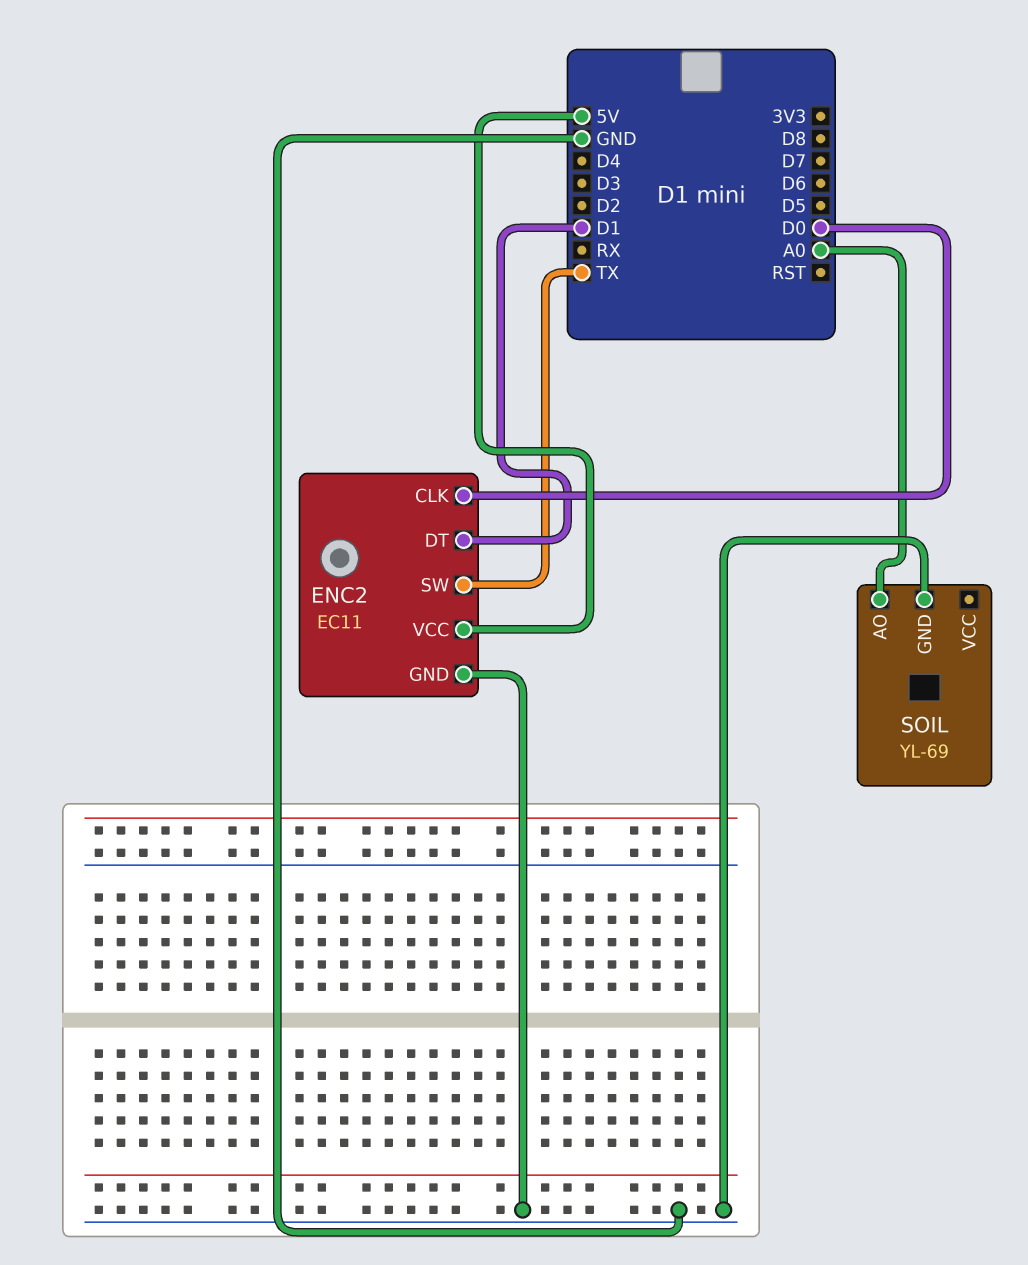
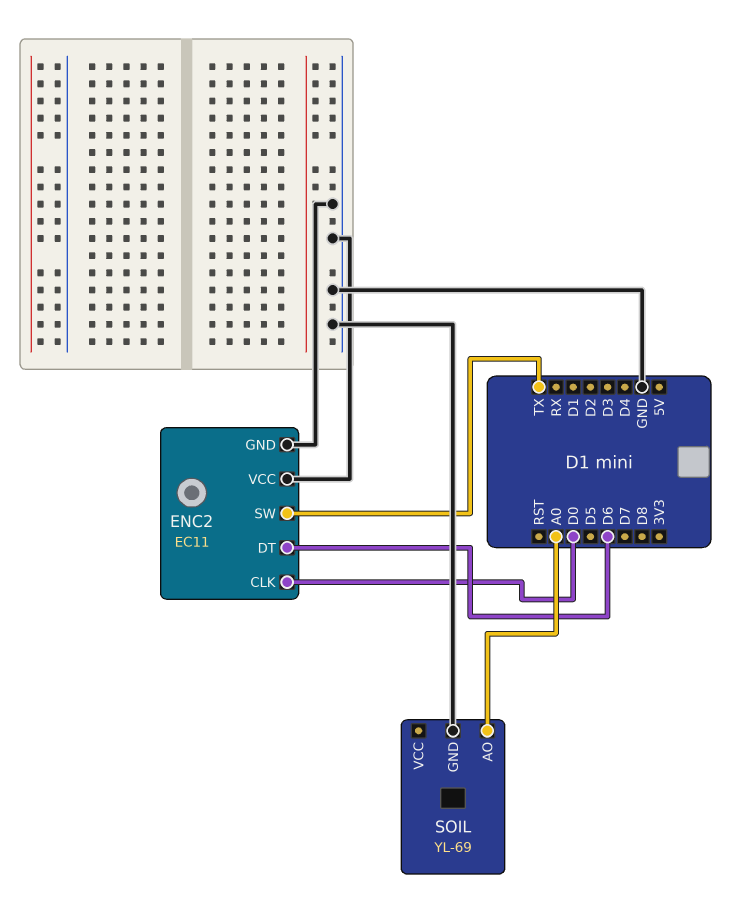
ENC2 pin DT: D1 -> D6
ENC2 pin VCC: 5V -> GND

